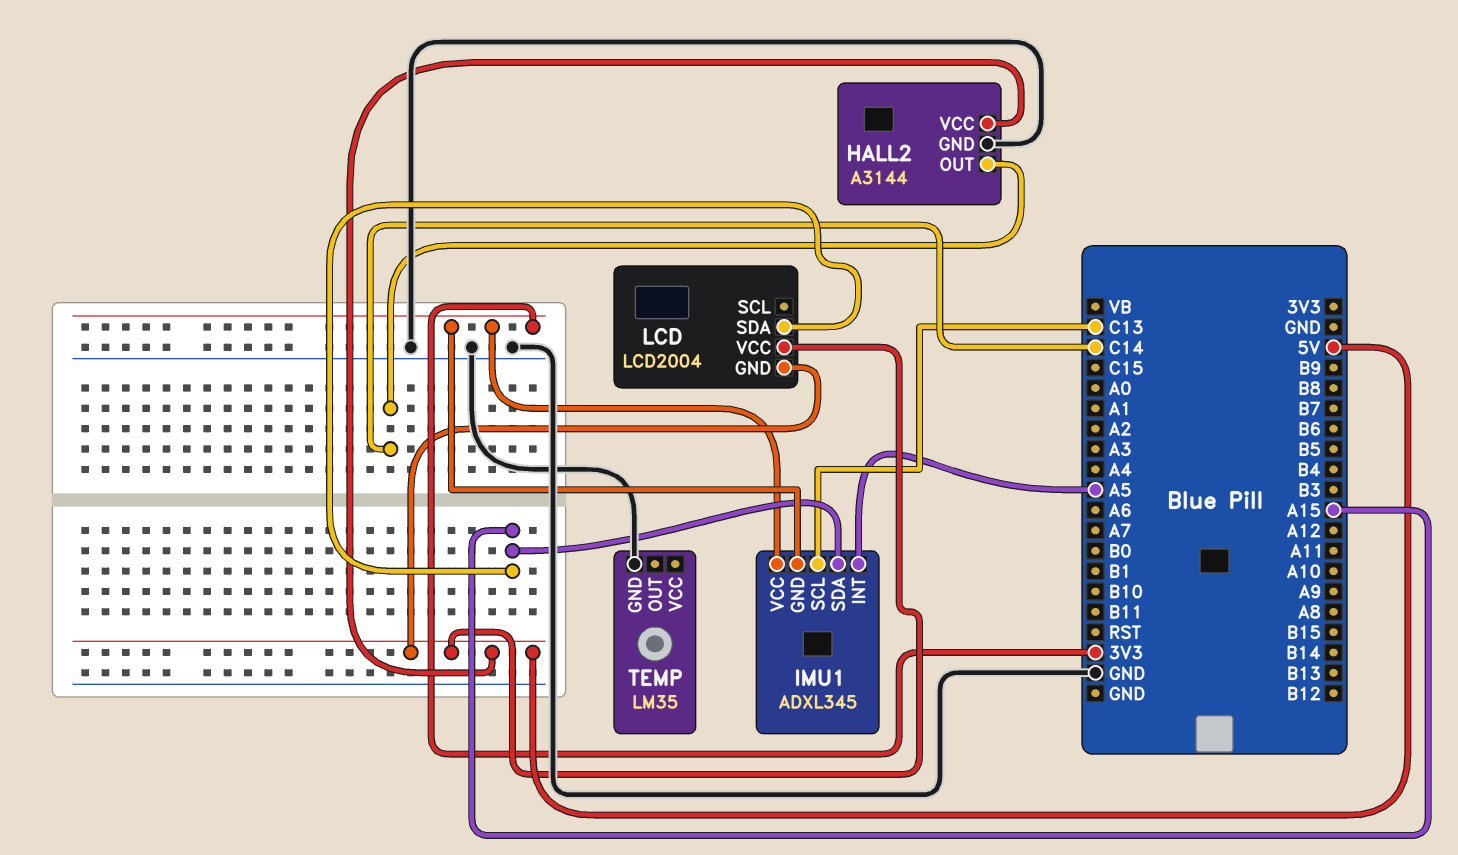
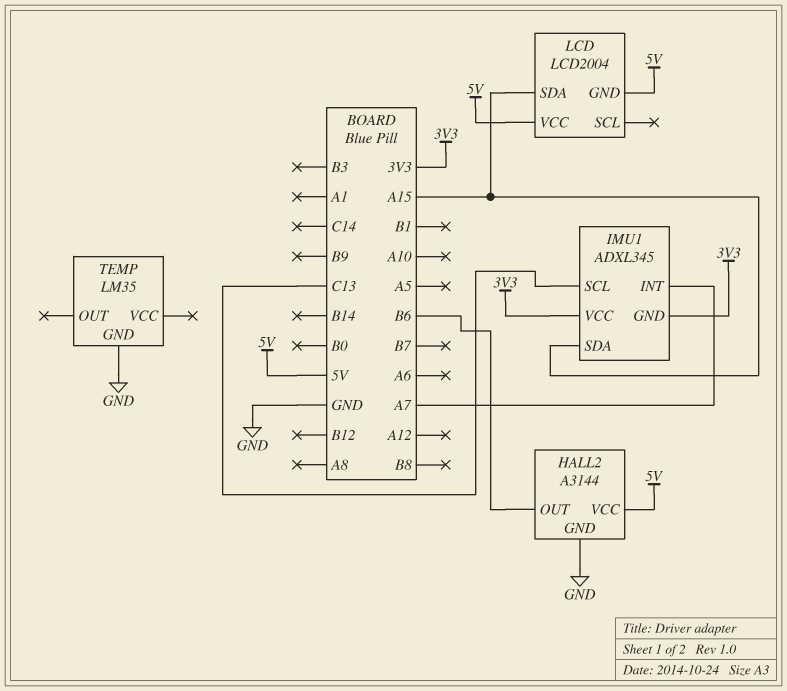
HALL2 pin OUT: C14 -> B6
IMU1 pin INT: A5 -> A7

